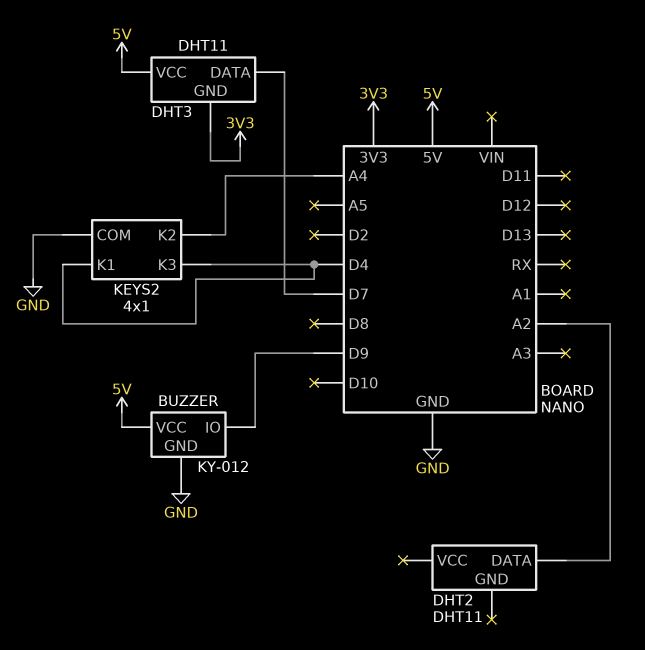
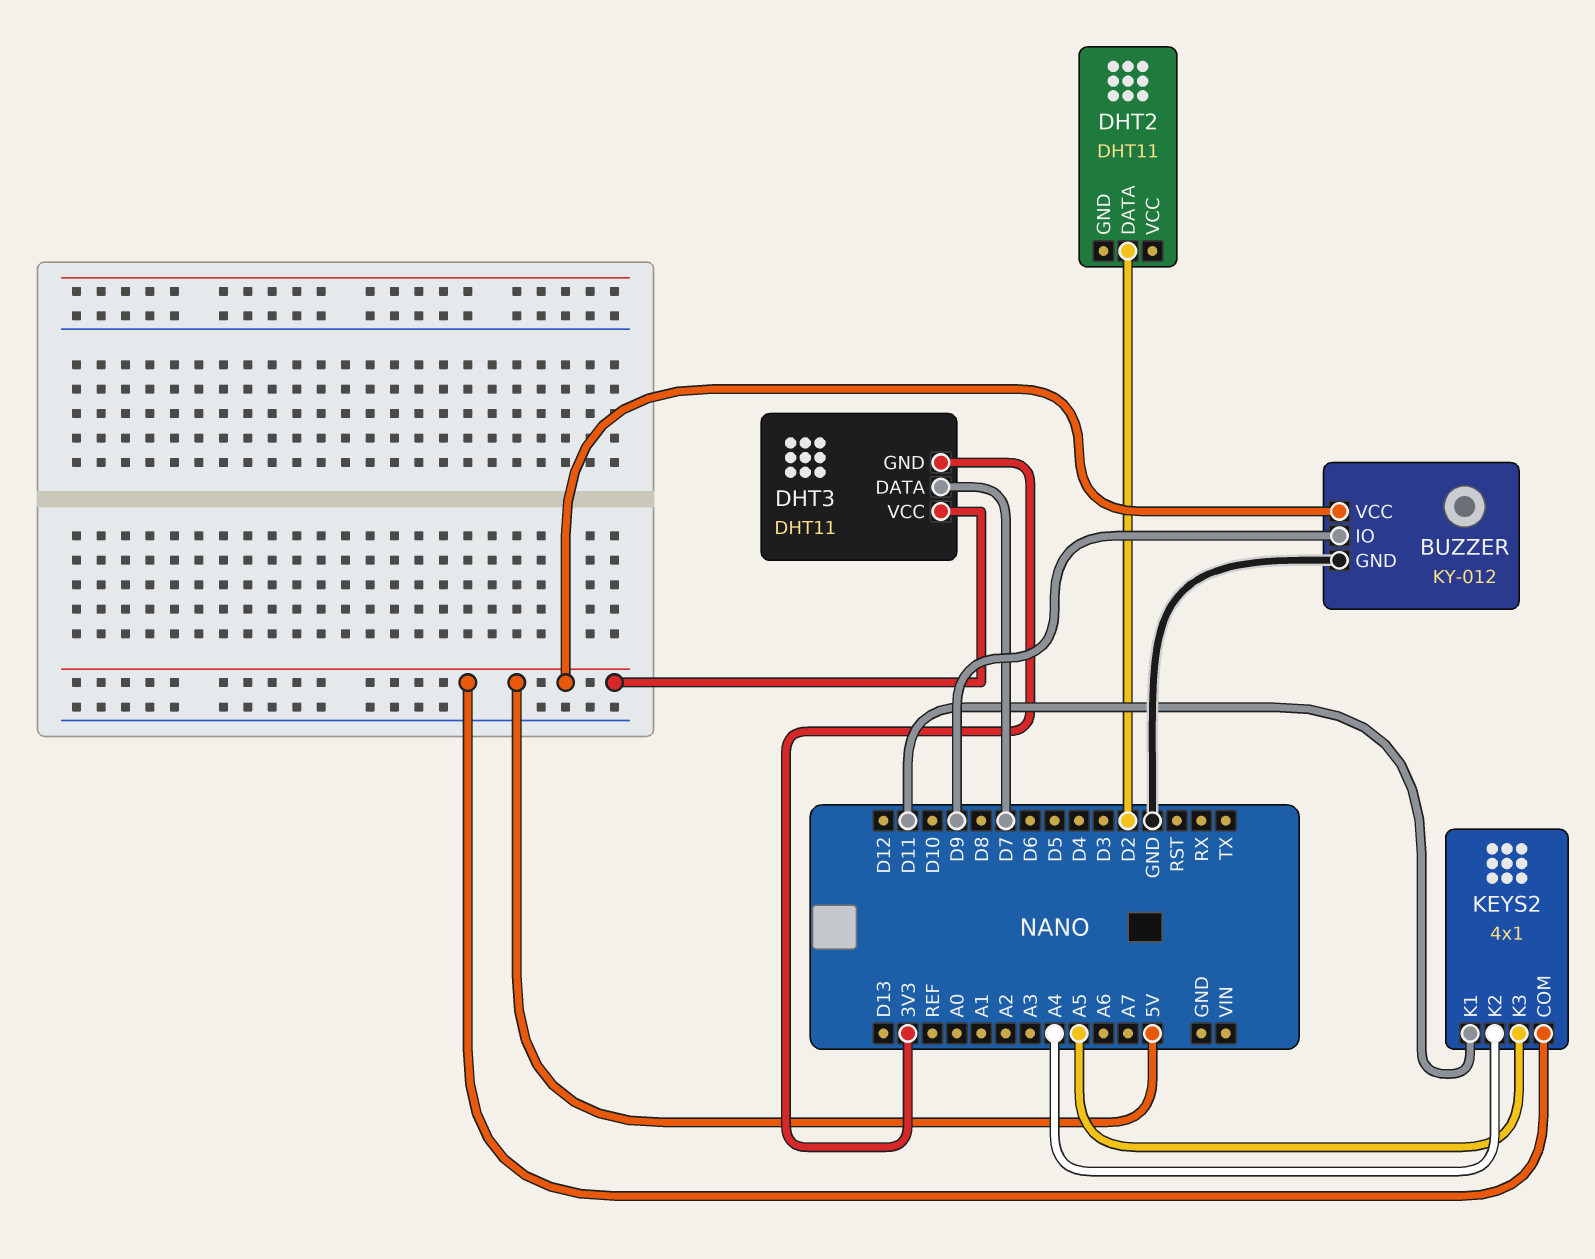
DHT2 pin DATA: A2 -> D2
KEYS2 pin COM: GND -> 5V
KEYS2 pin K1: D4 -> D11
KEYS2 pin K3: D4 -> A5

